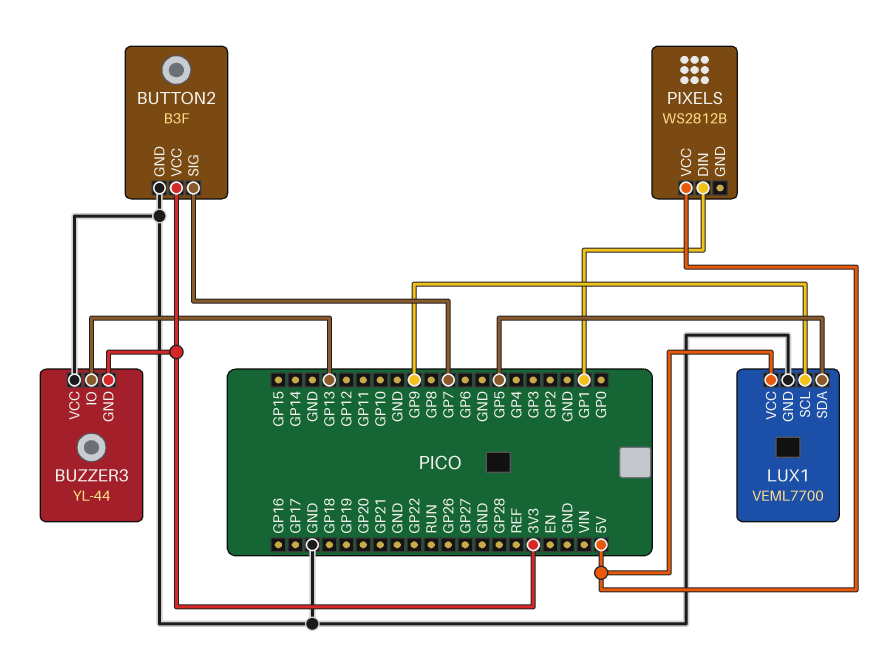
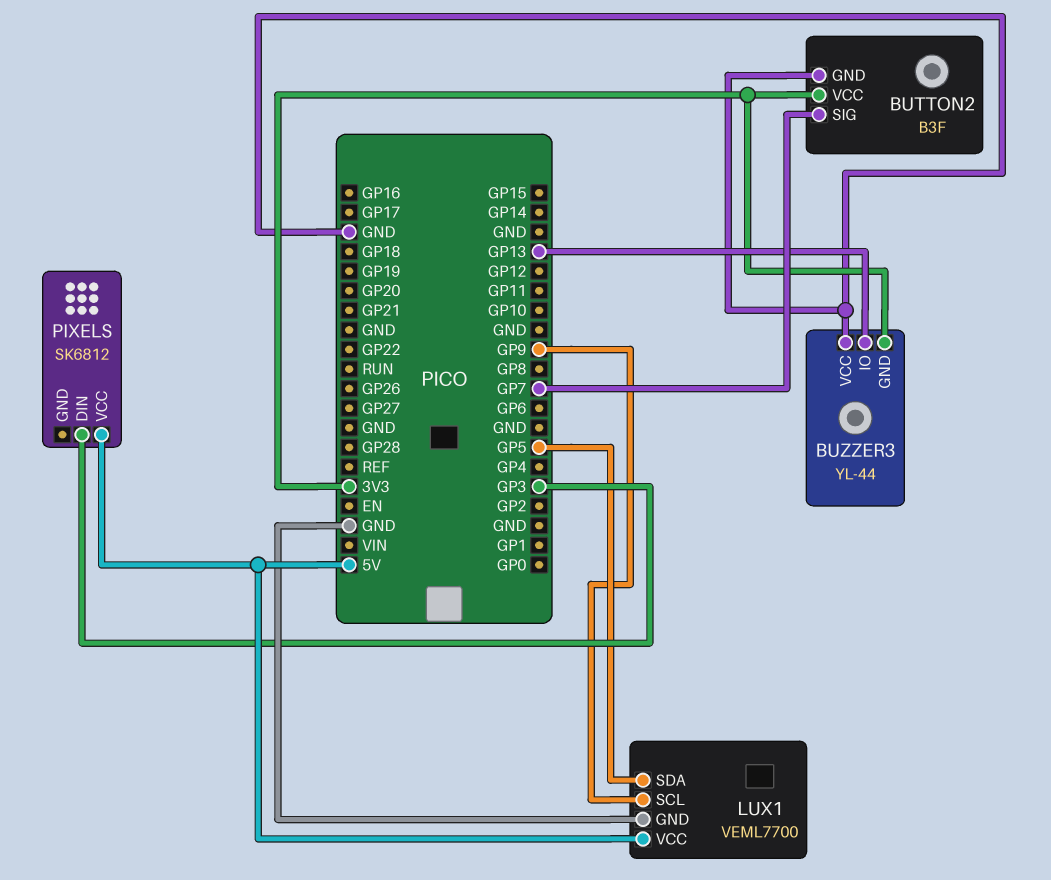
PIXELS: WS2812B -> SK6812
PIXELS pin DIN: GP1 -> GP3

